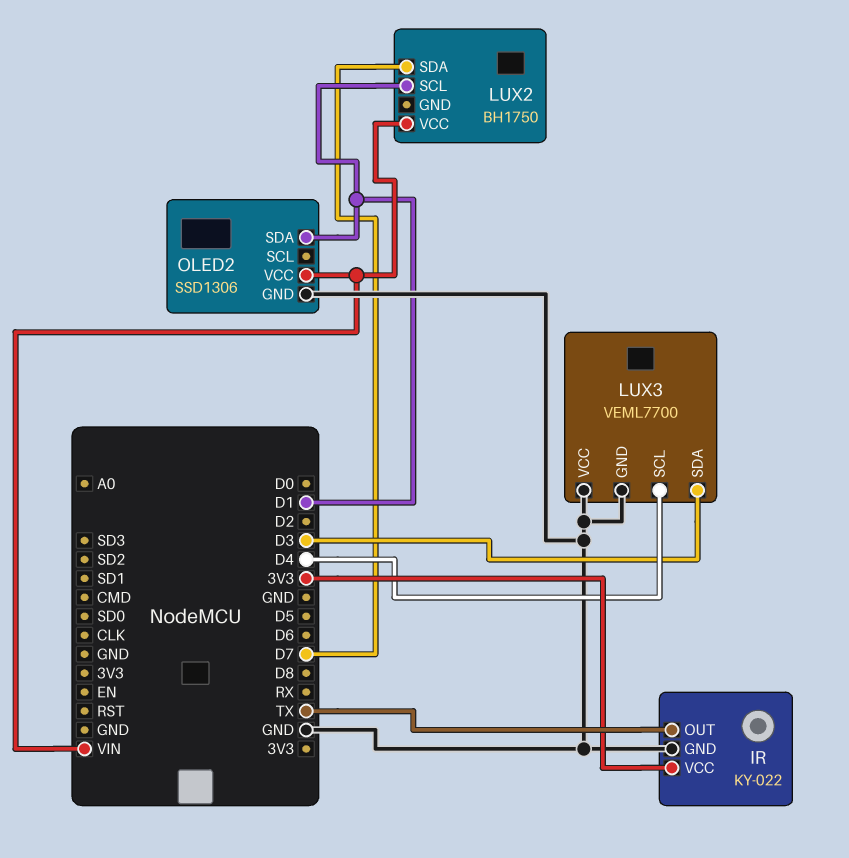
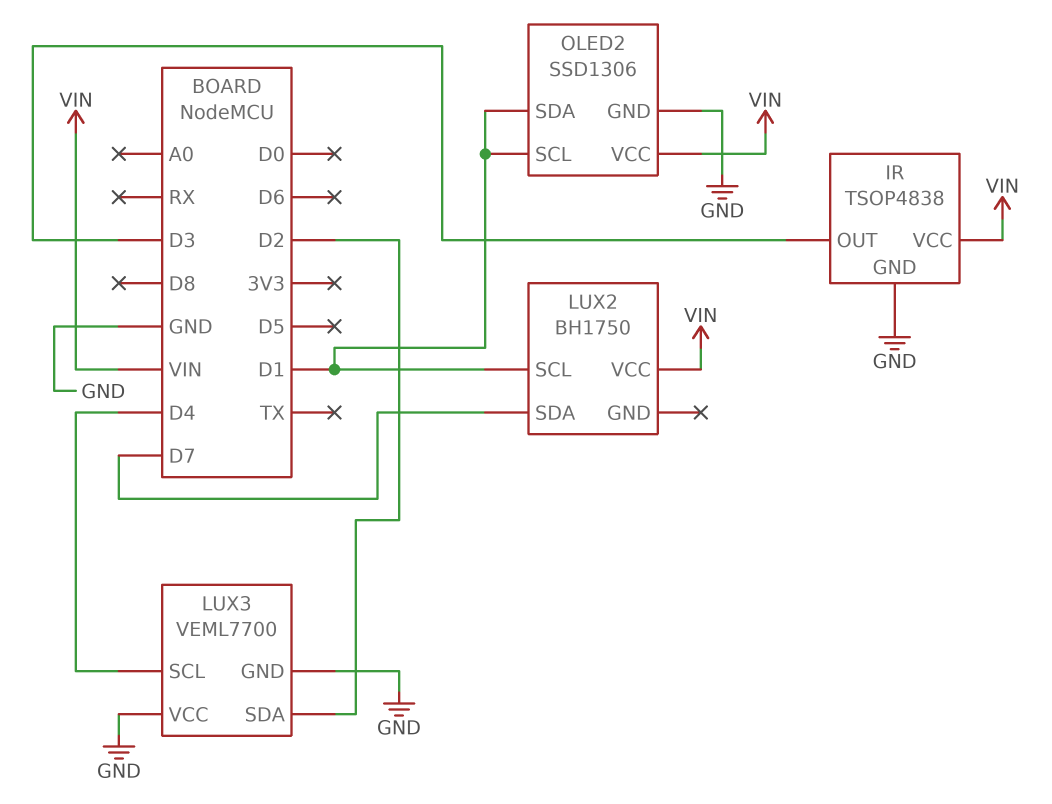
IR: KY-022 -> TSOP4838
IR pin OUT: TX -> D3
IR pin VCC: 3V3 -> VIN
LUX3 pin SDA: D3 -> D2
OLED2 pin SCL: none -> D1

